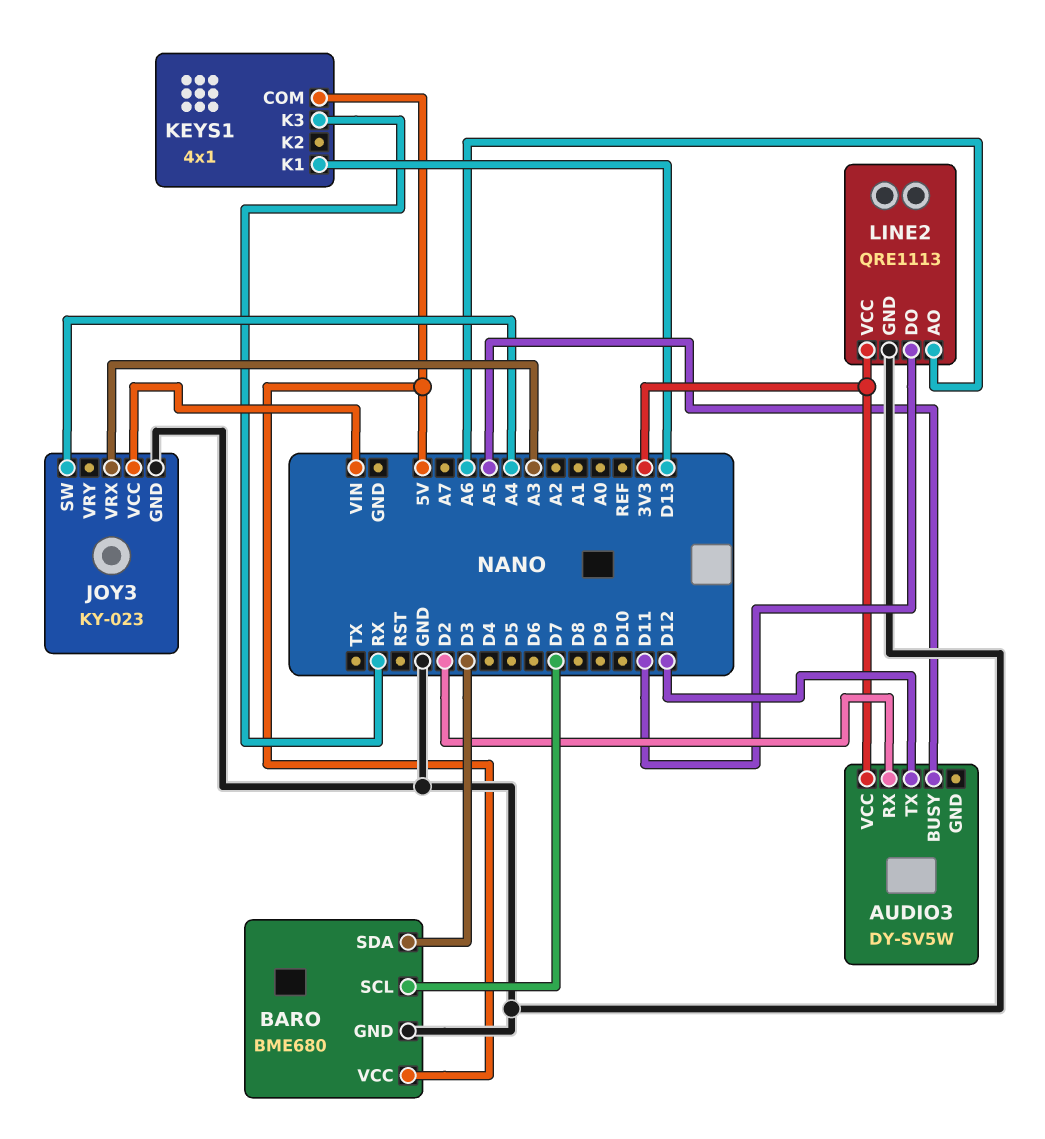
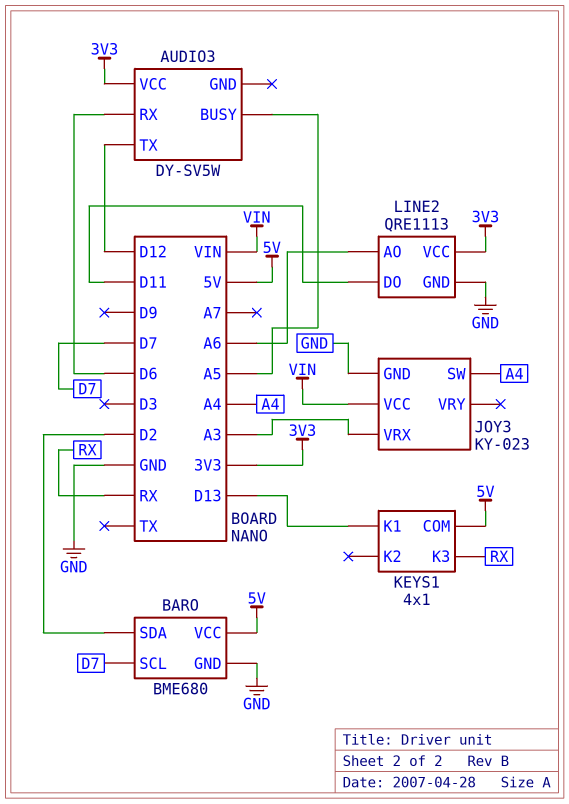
AUDIO3 pin RX: D2 -> D6
BARO pin SDA: D3 -> D2

